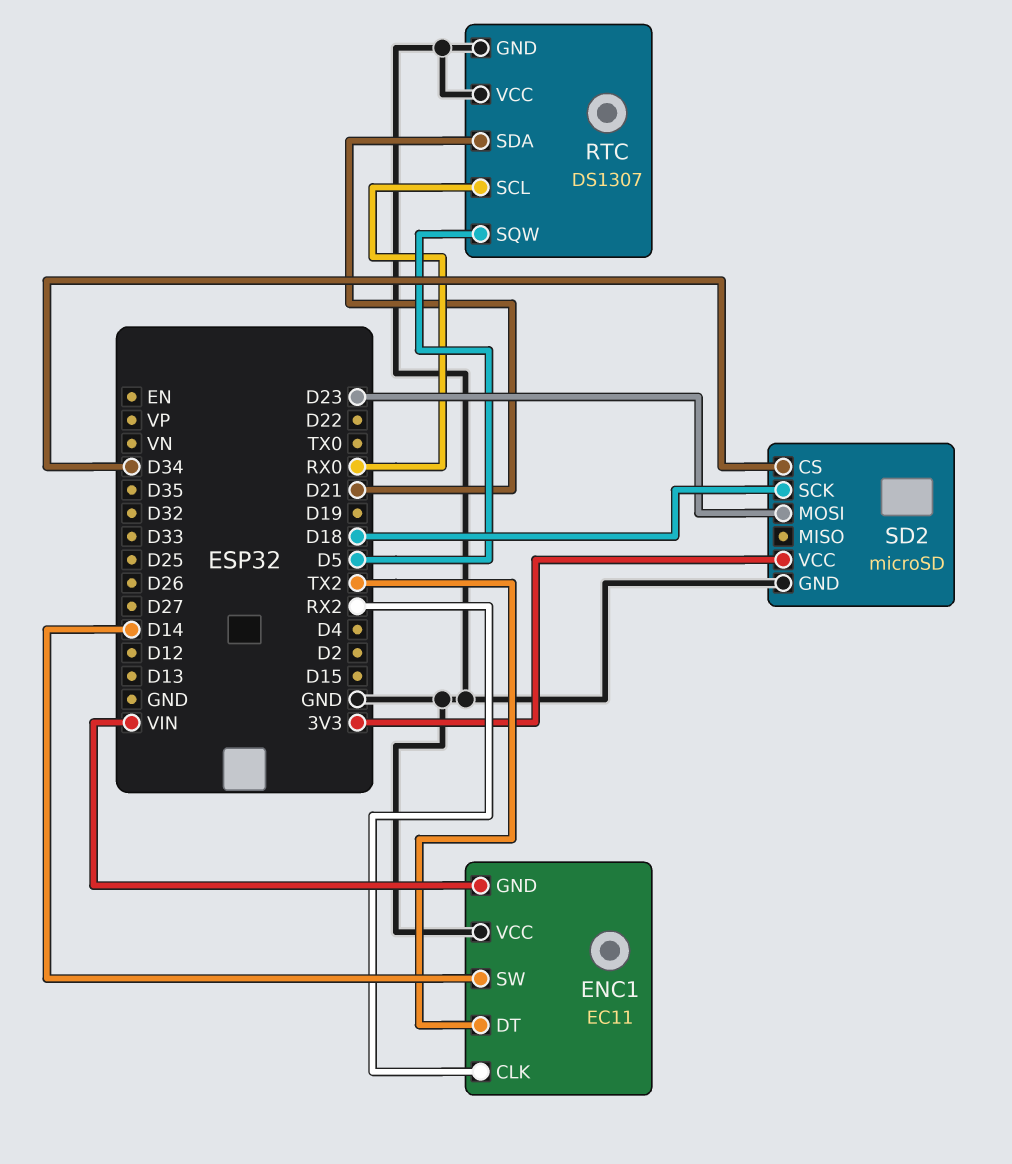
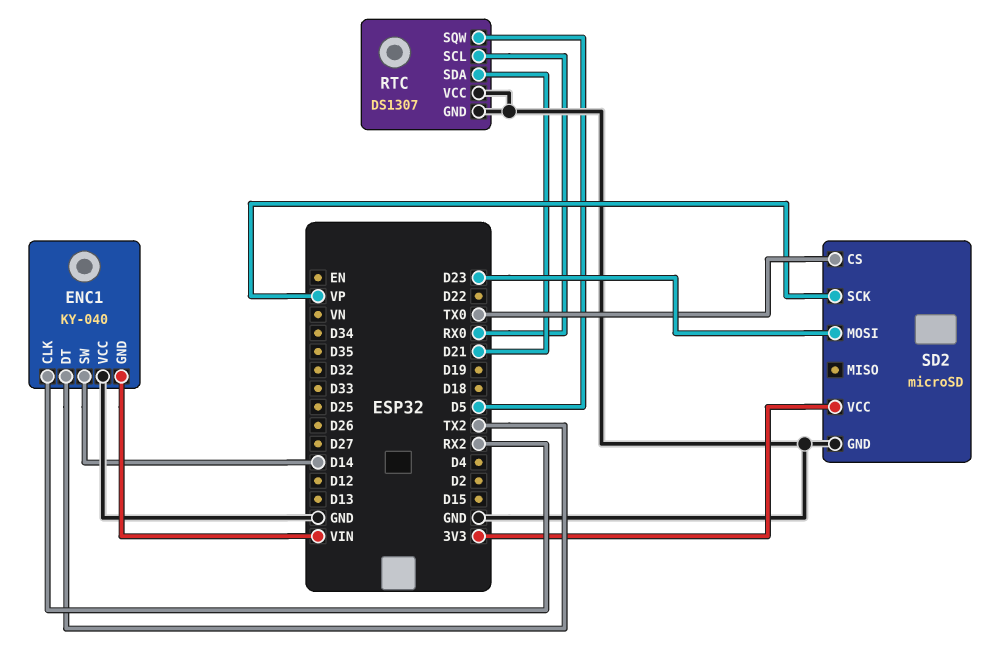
ENC1: EC11 -> KY-040
SD2 pin CS: D34 -> TX0
SD2 pin SCK: D18 -> VP

